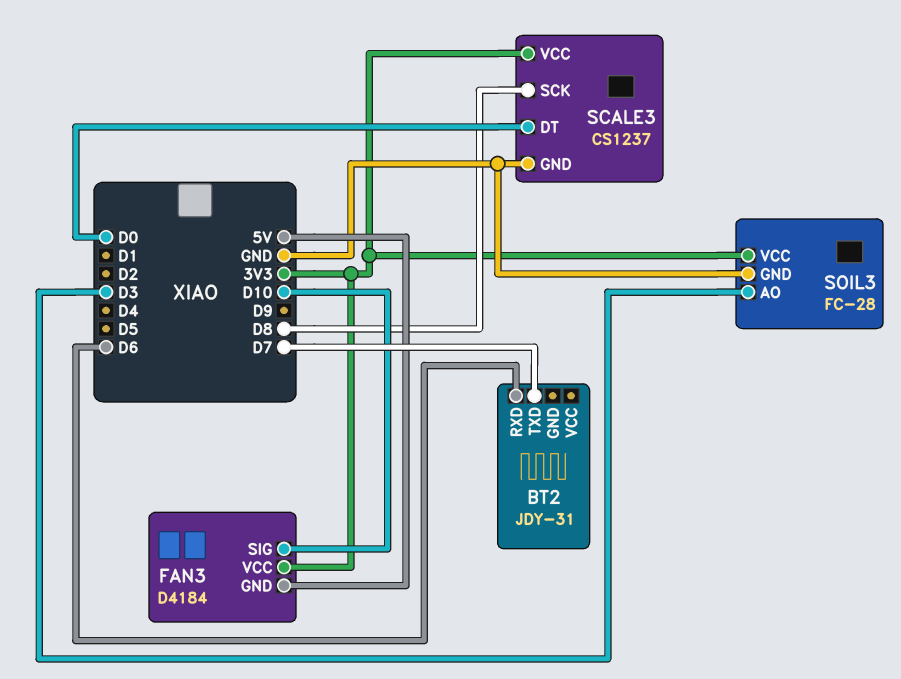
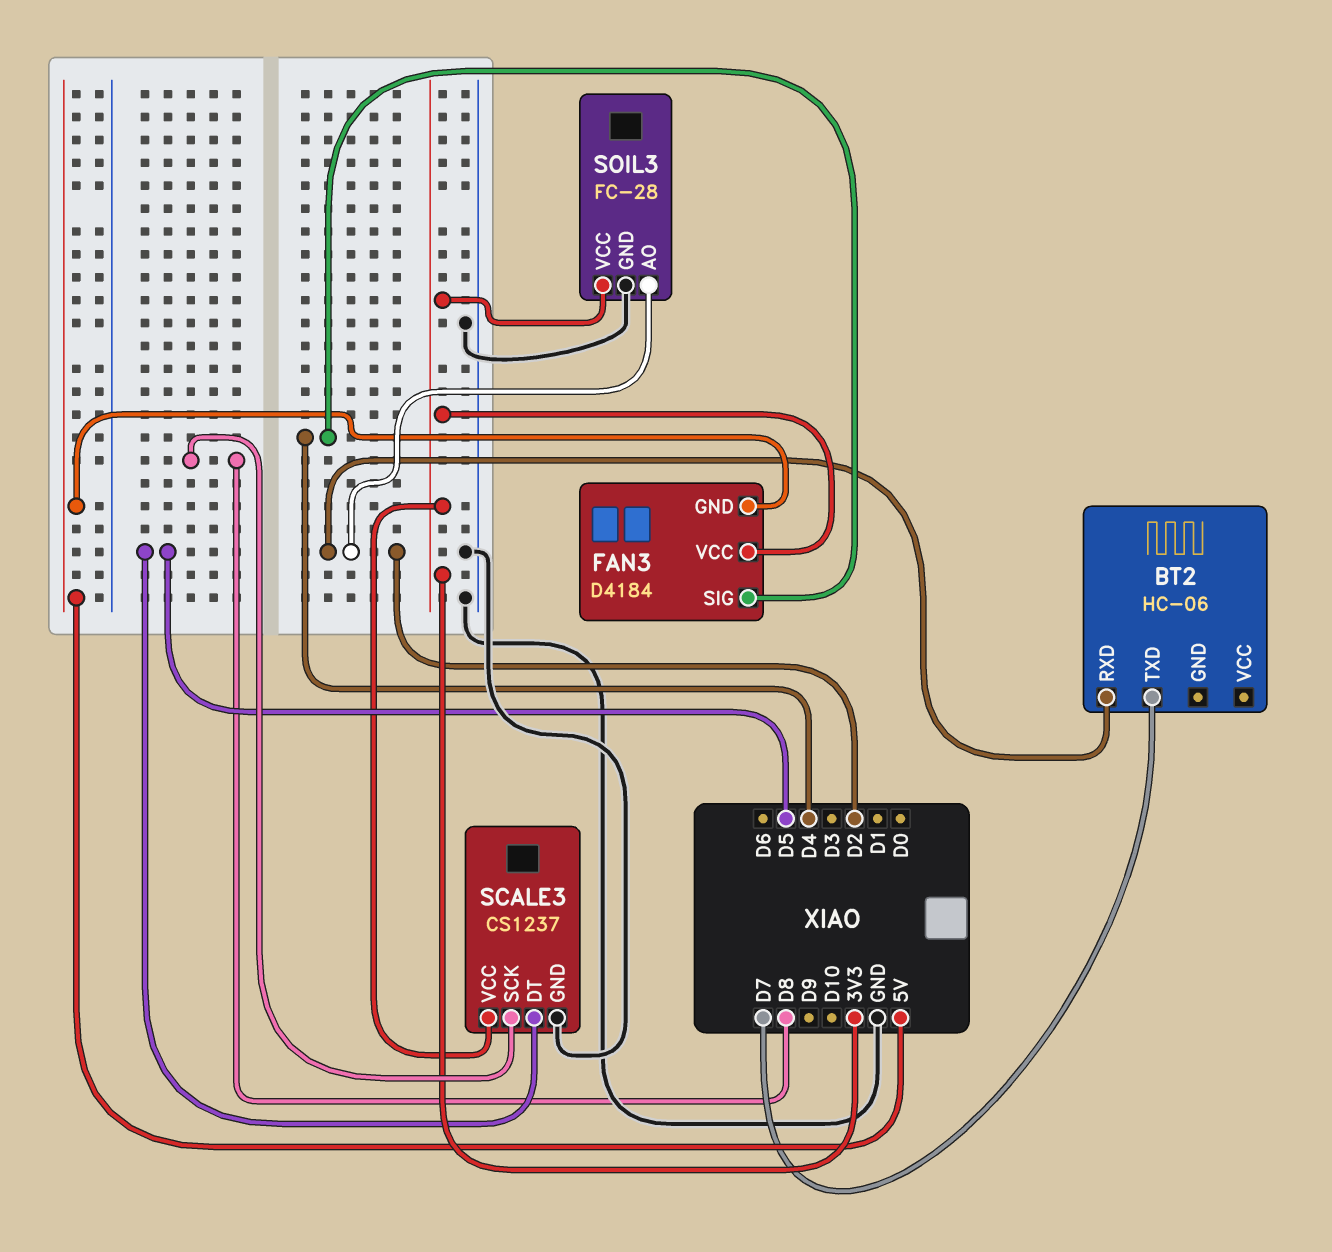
BT2: JDY-31 -> HC-06
BT2 pin RXD: D6 -> D2
FAN3 pin SIG: D10 -> D4
SCALE3 pin DT: D0 -> D5
SOIL3 pin AO: D3 -> D2

